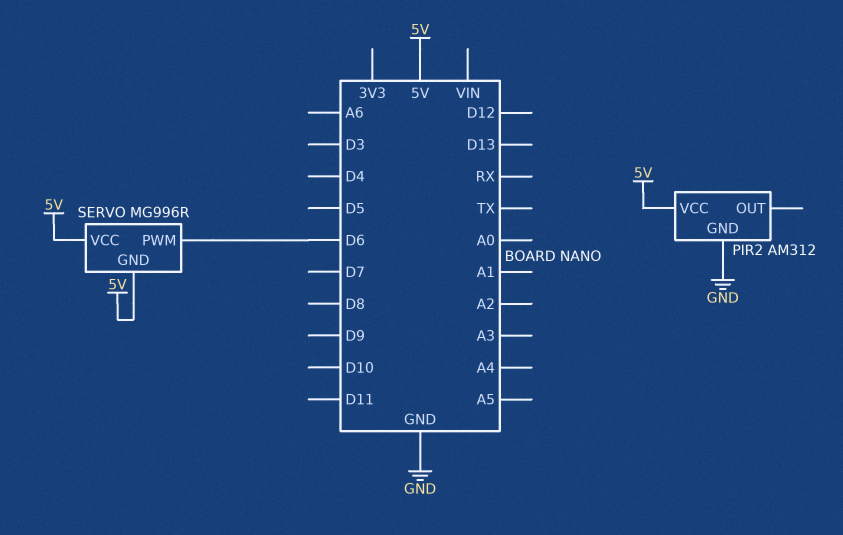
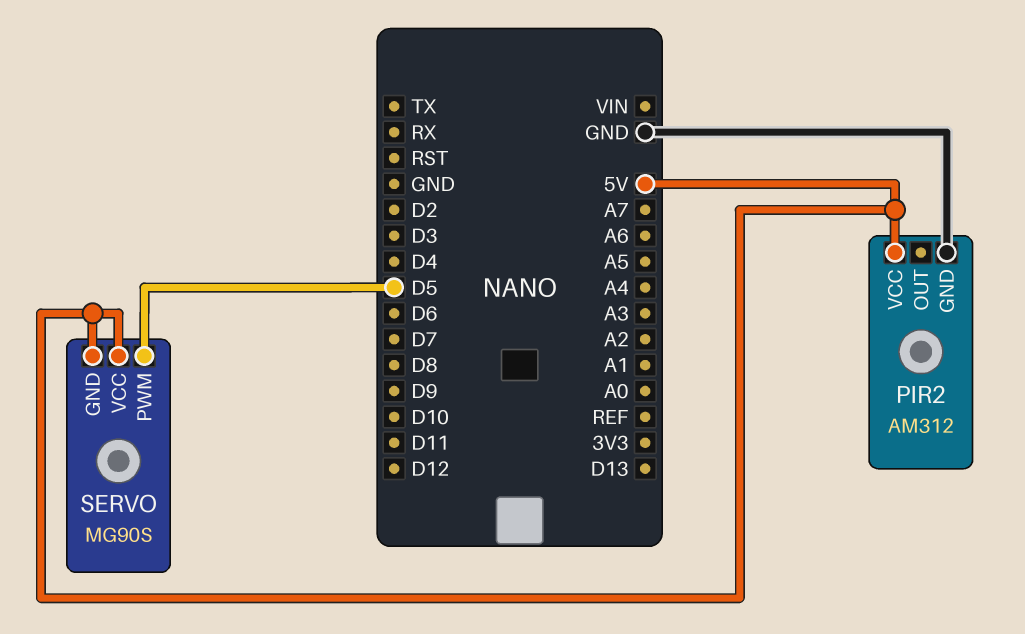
SERVO: MG996R -> MG90S
SERVO pin PWM: D6 -> D5

